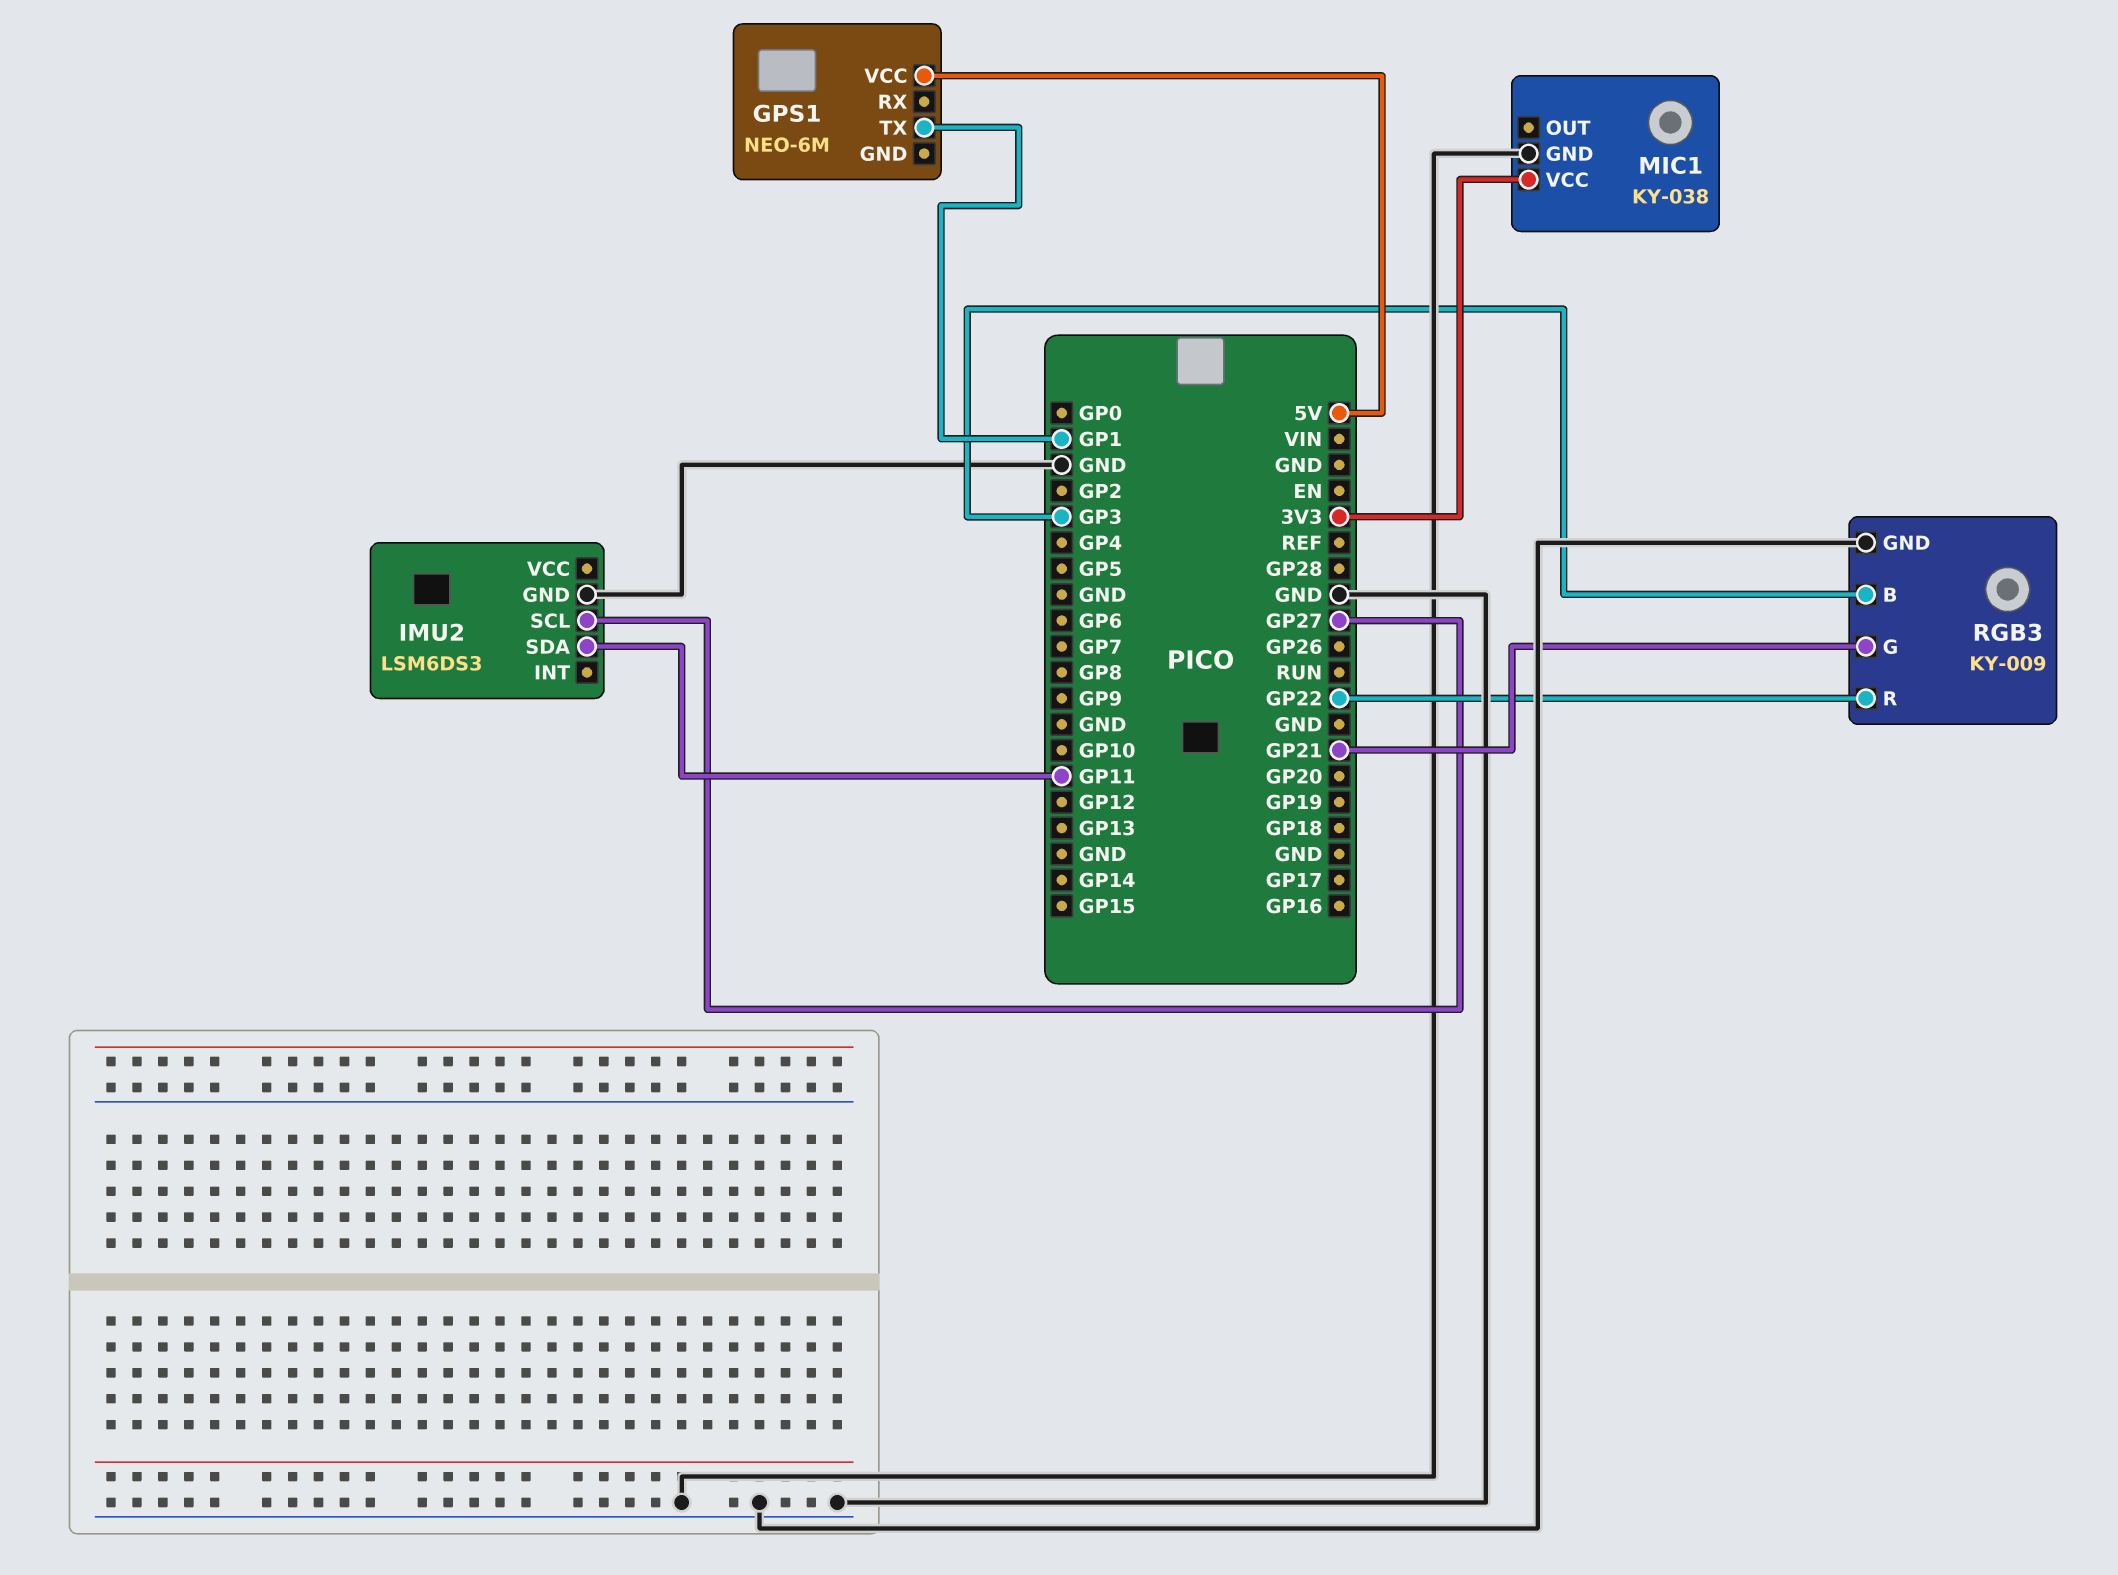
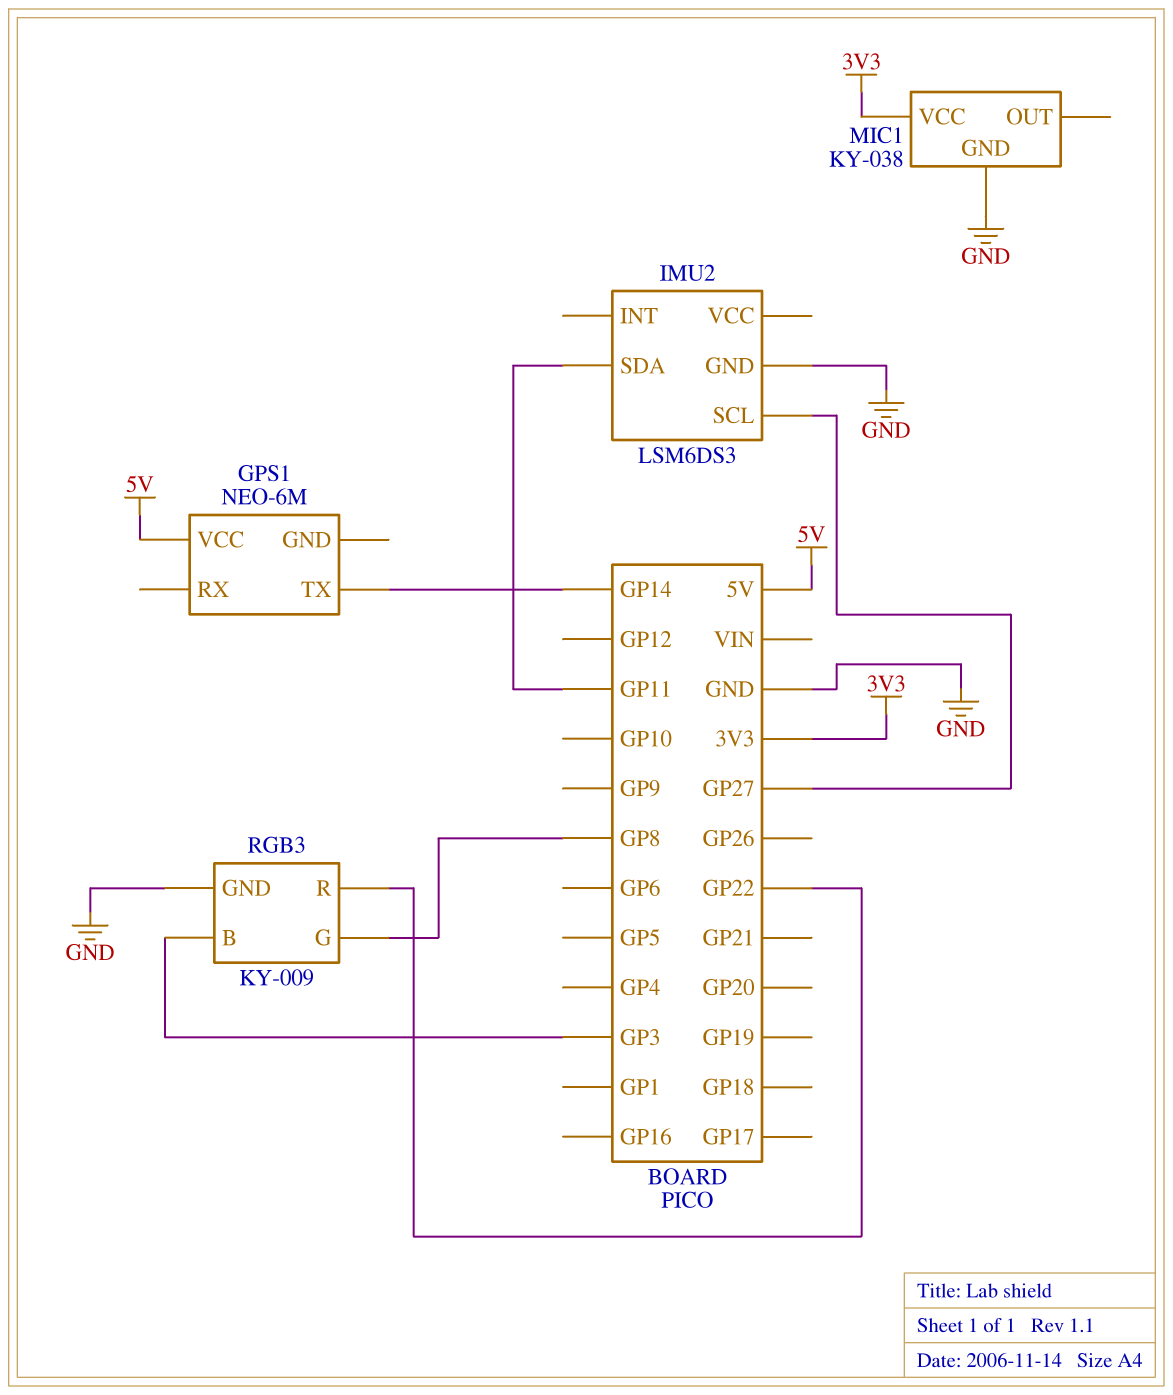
GPS1 pin TX: GP1 -> GP14
RGB3 pin G: GP21 -> GP8

